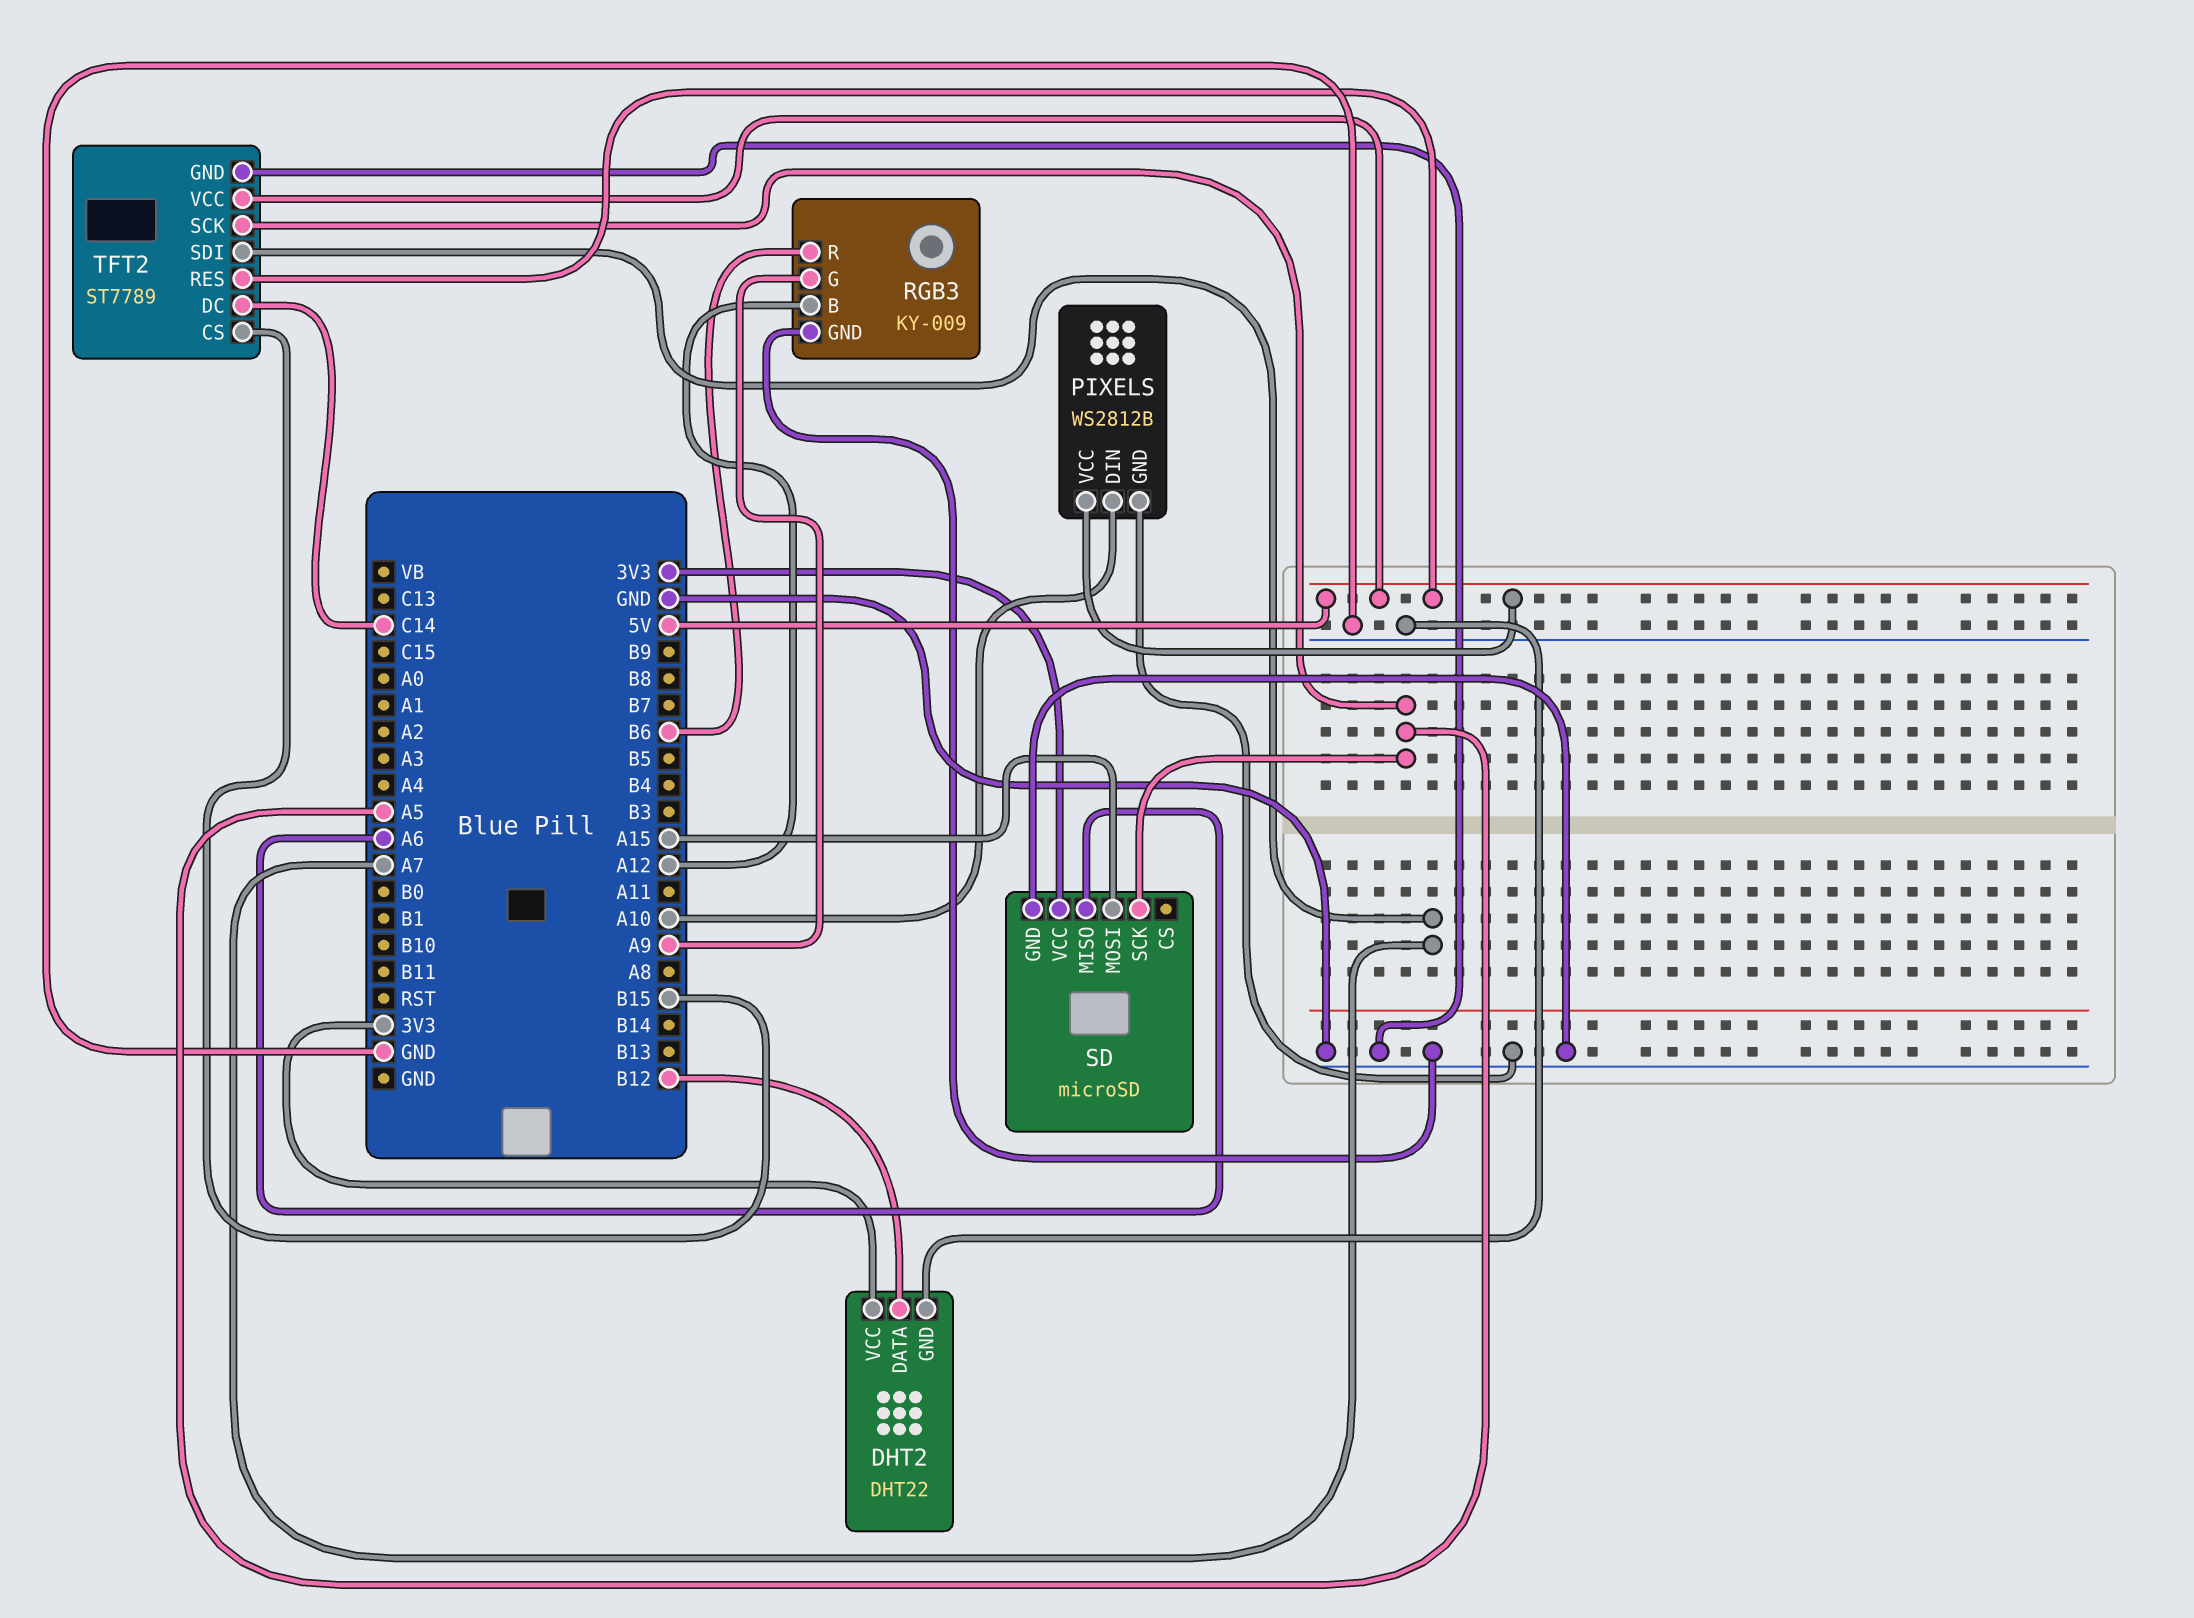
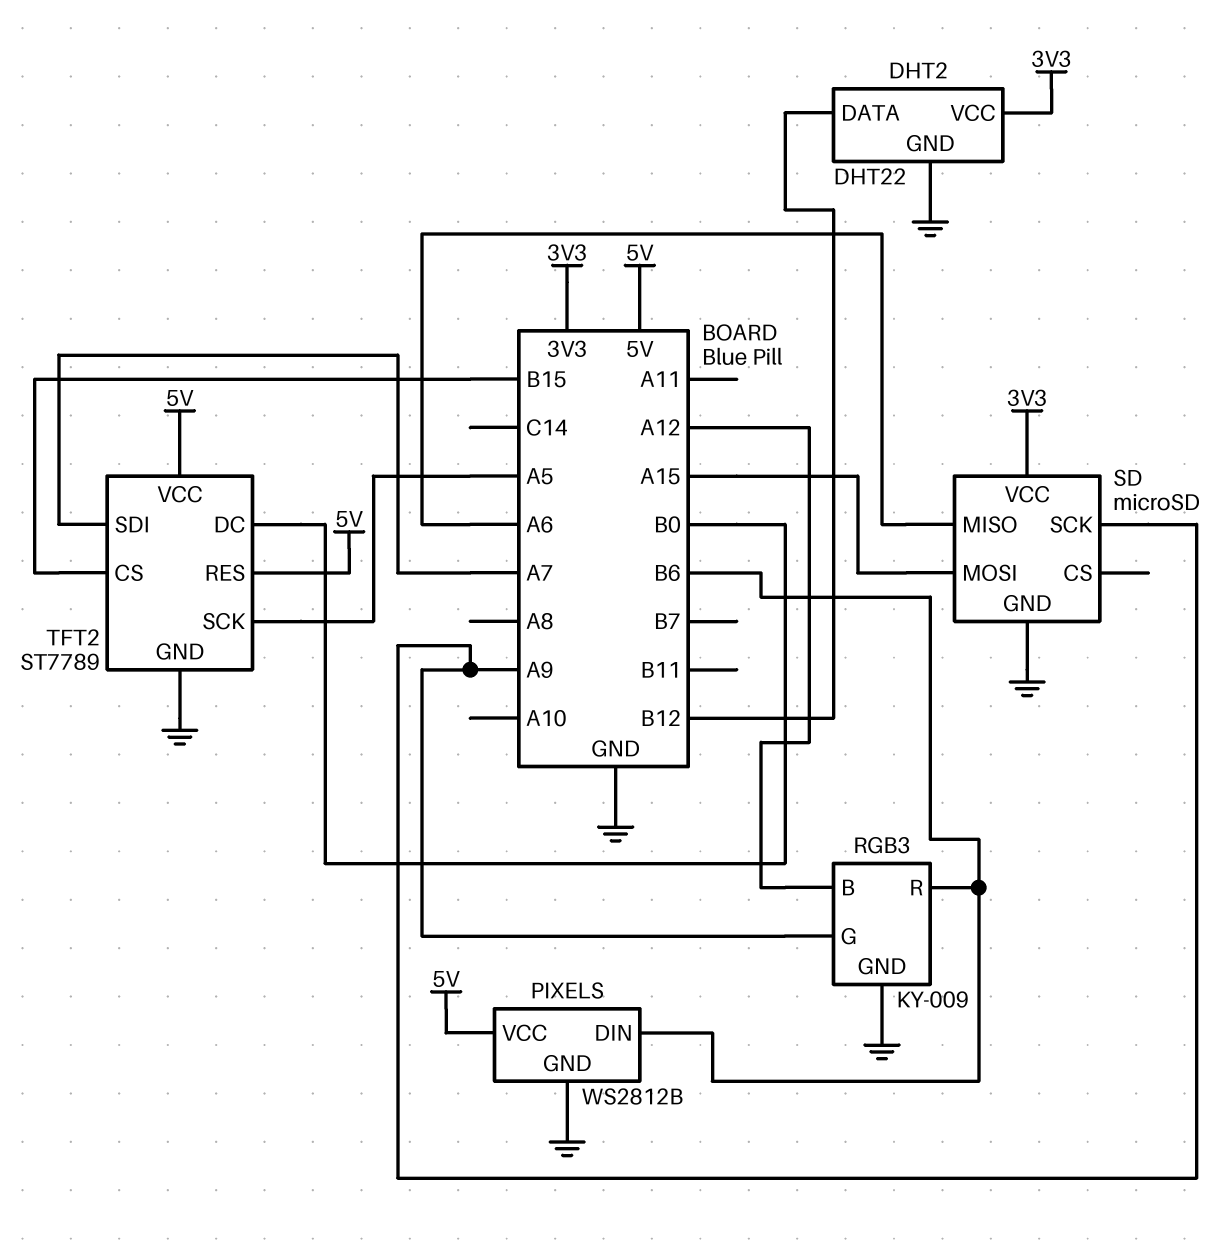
PIXELS pin DIN: A10 -> B6
SD pin SCK: A5 -> A9
TFT2 pin DC: C14 -> B0

